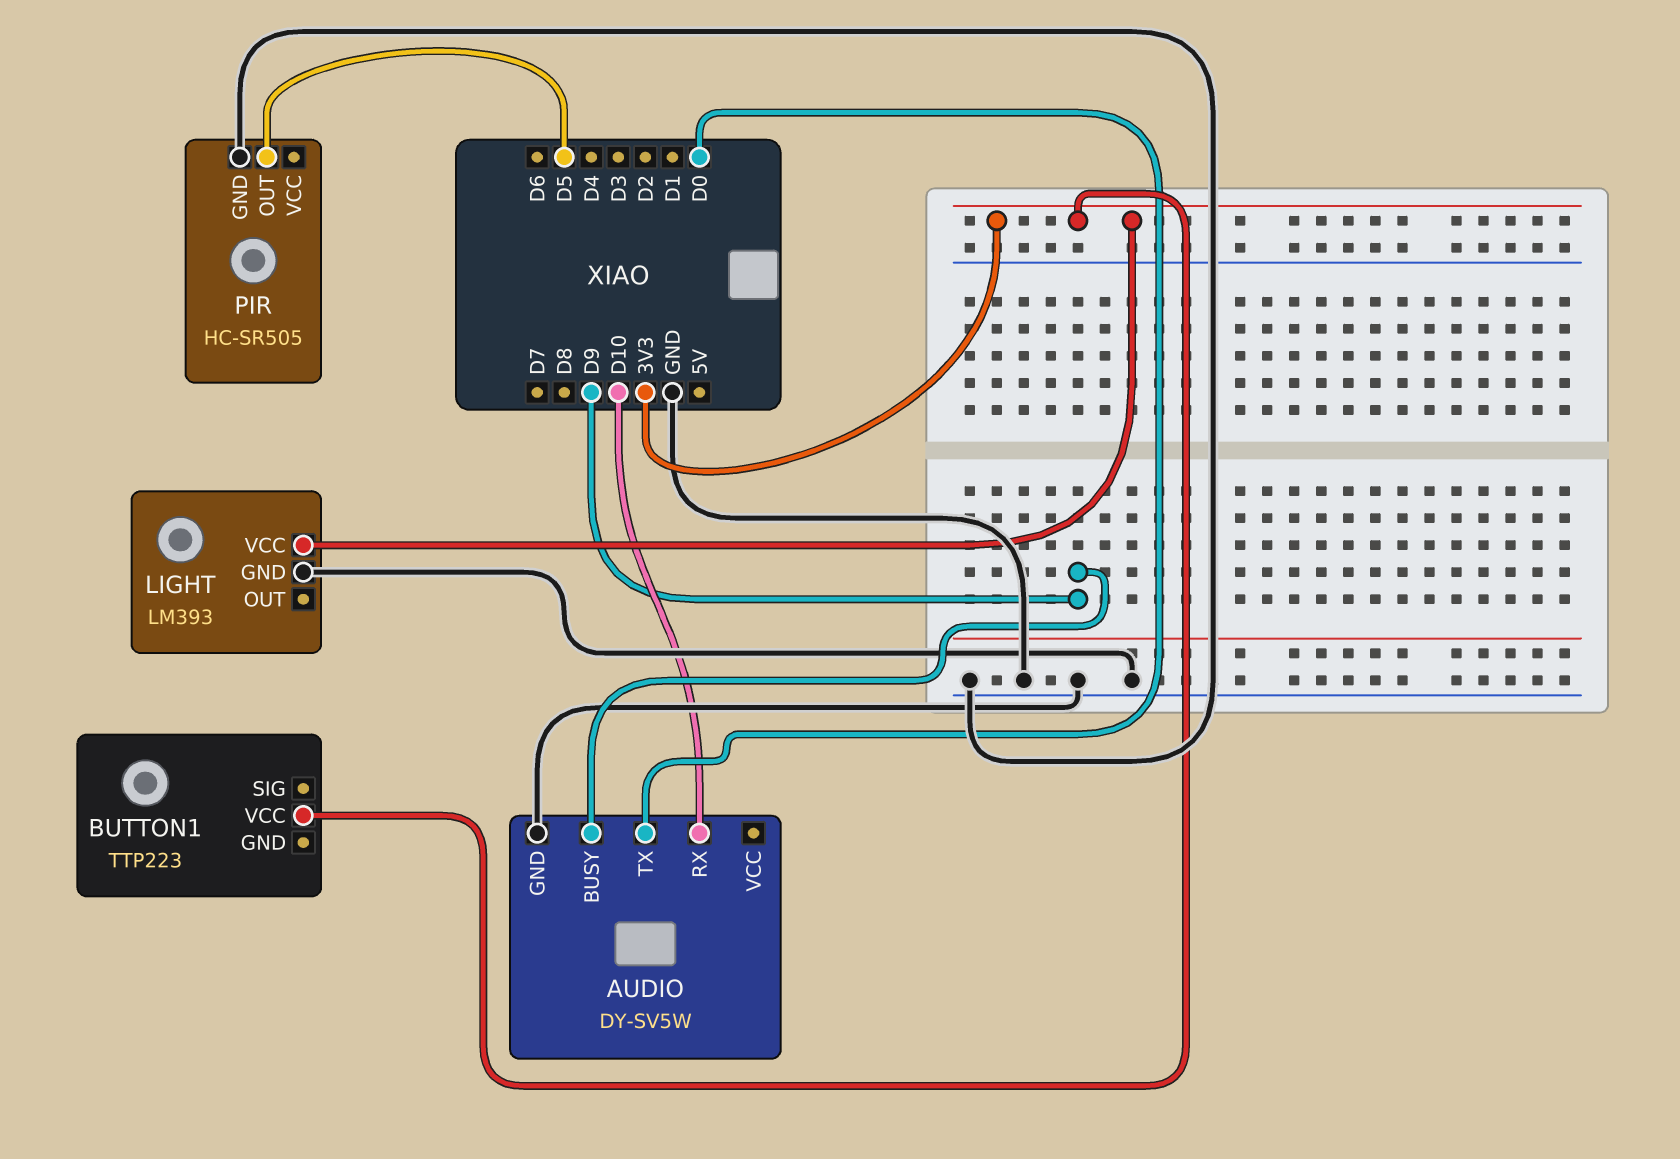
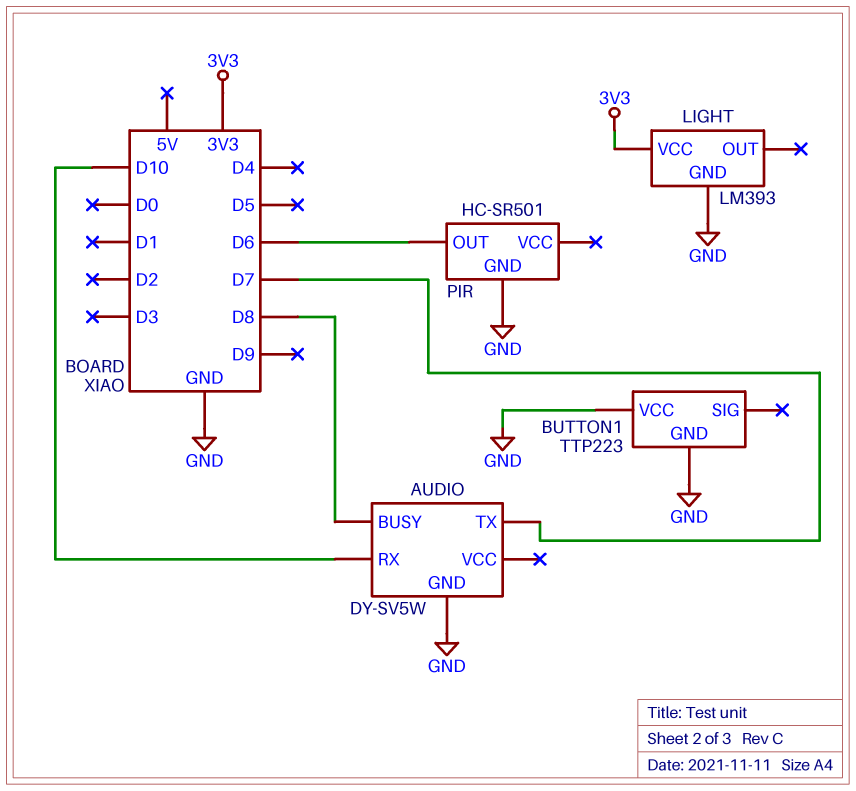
AUDIO pin BUSY: D9 -> D8
AUDIO pin TX: D0 -> D7
BUTTON1 pin GND: none -> GND
BUTTON1 pin VCC: 3V3 -> GND
PIR: HC-SR505 -> HC-SR501
PIR pin OUT: D5 -> D6

